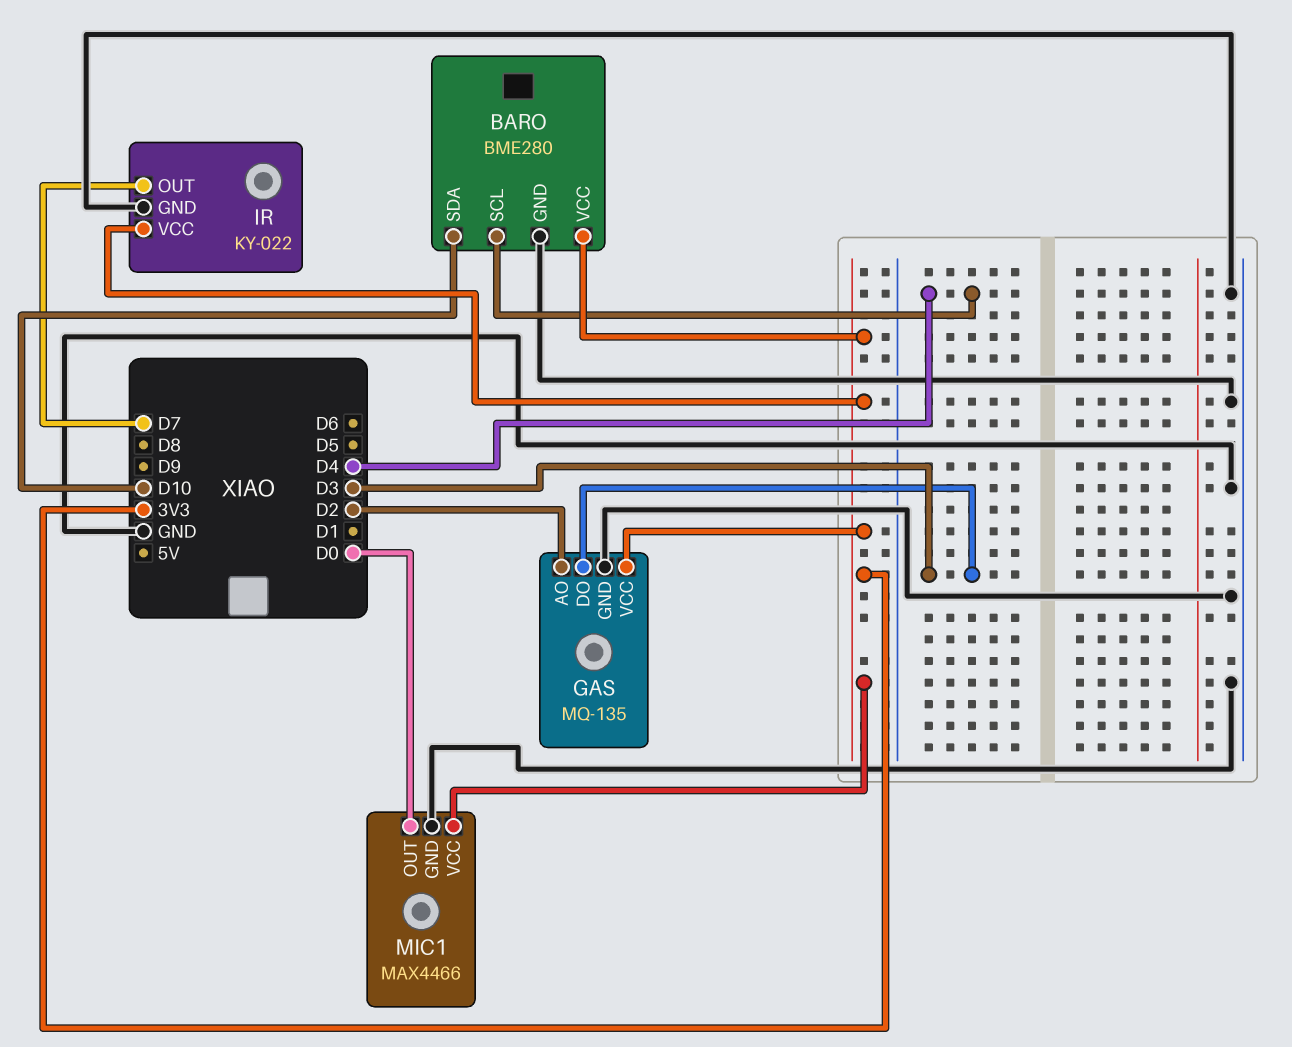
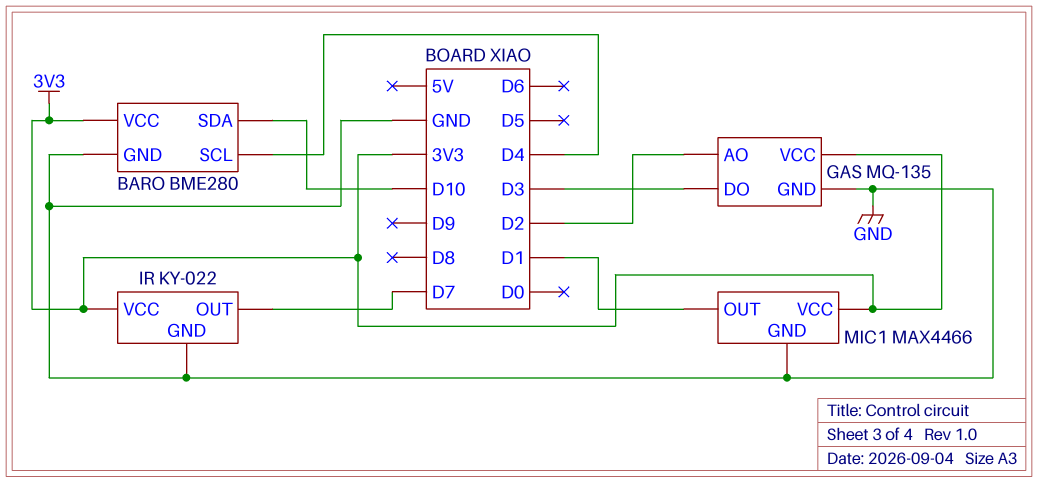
MIC1 pin OUT: D0 -> D1

